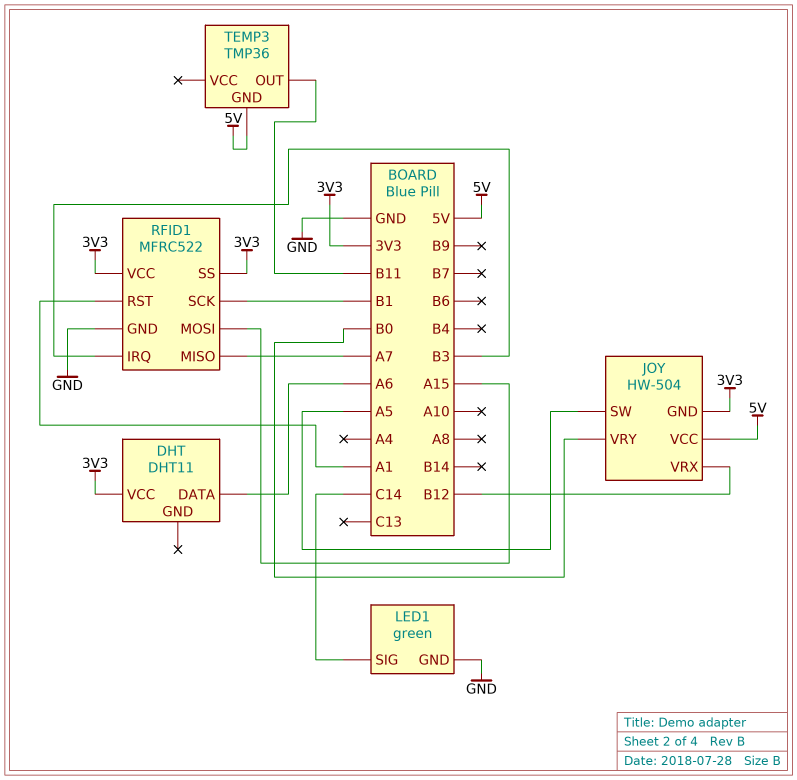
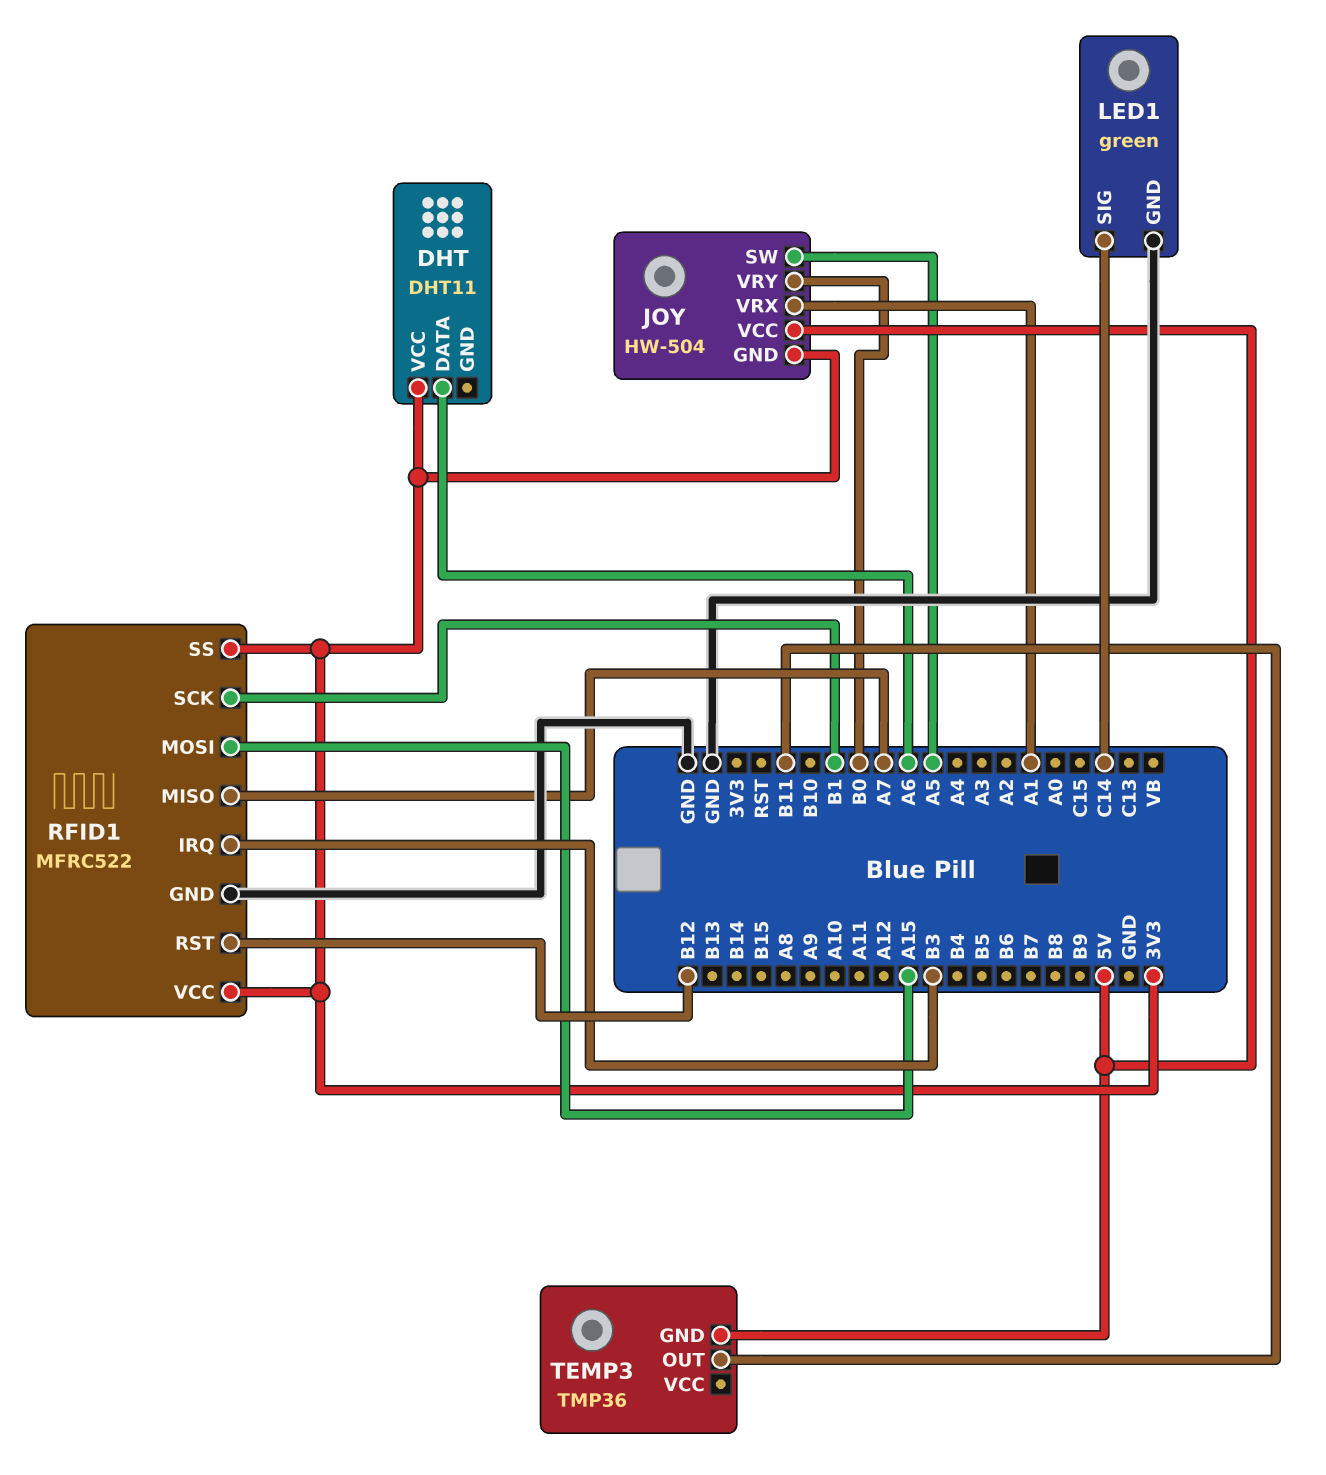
JOY pin VRX: B12 -> A1
RFID1 pin RST: A1 -> B12

